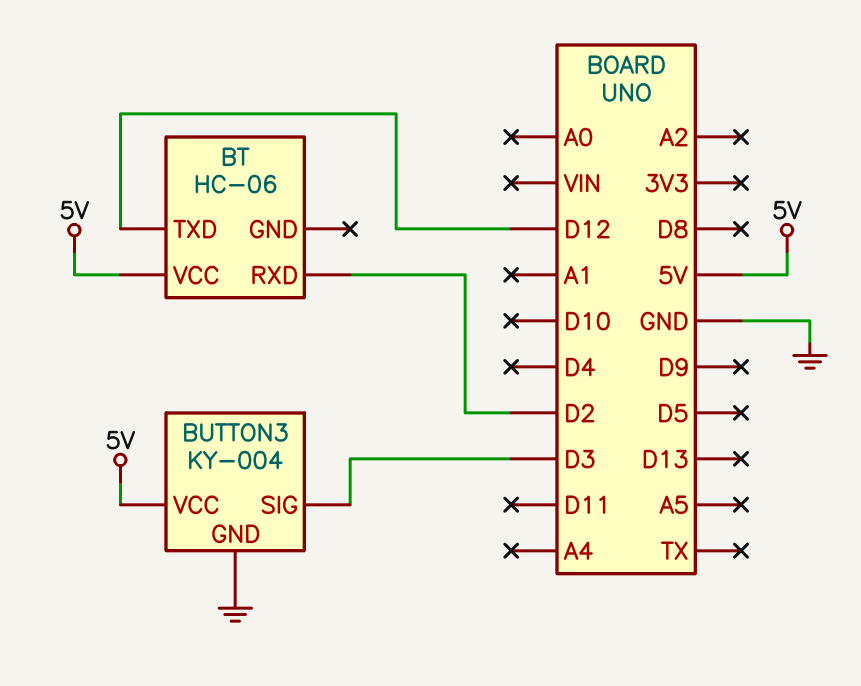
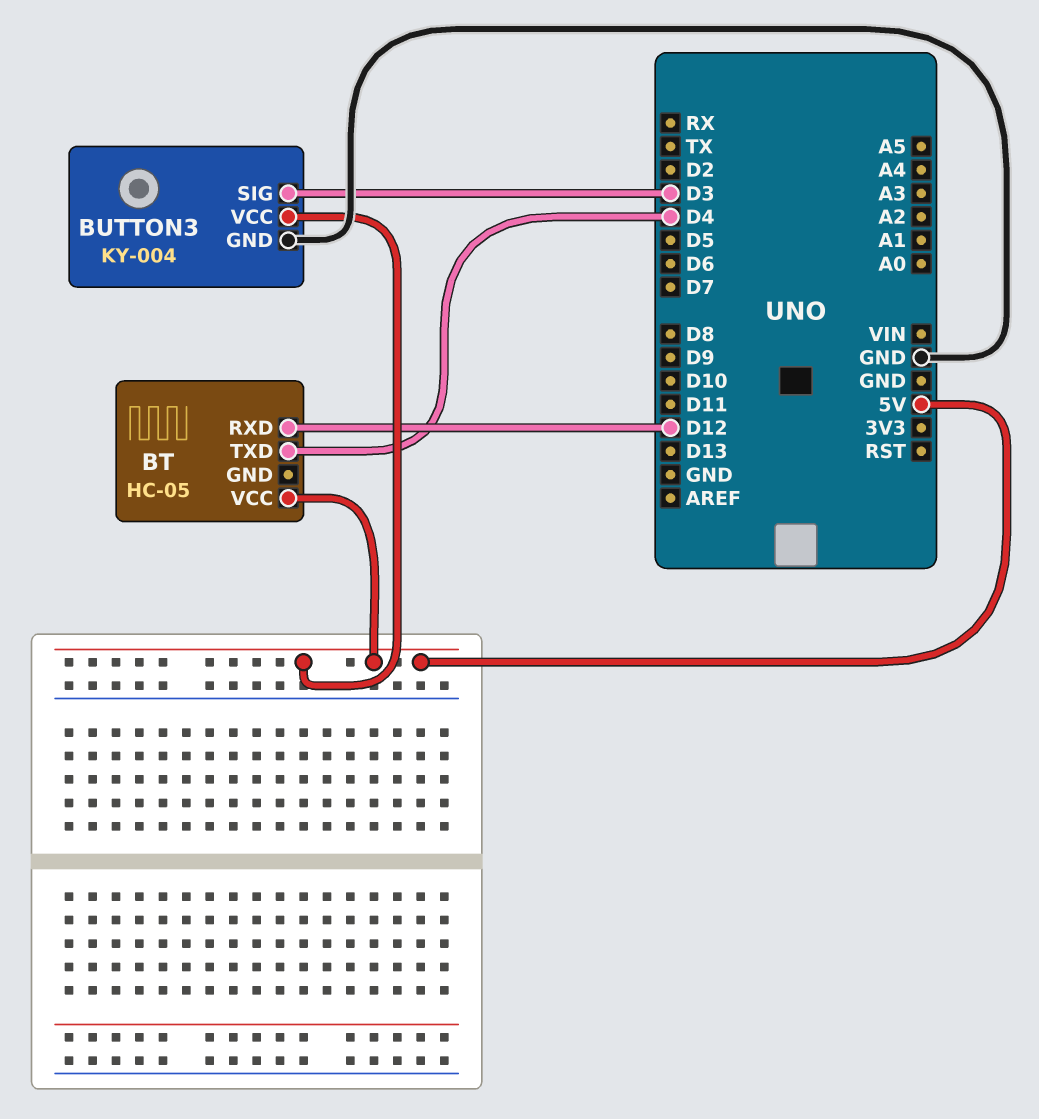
BT: HC-06 -> HC-05
BT pin RXD: D2 -> D12
BT pin TXD: D12 -> D4

